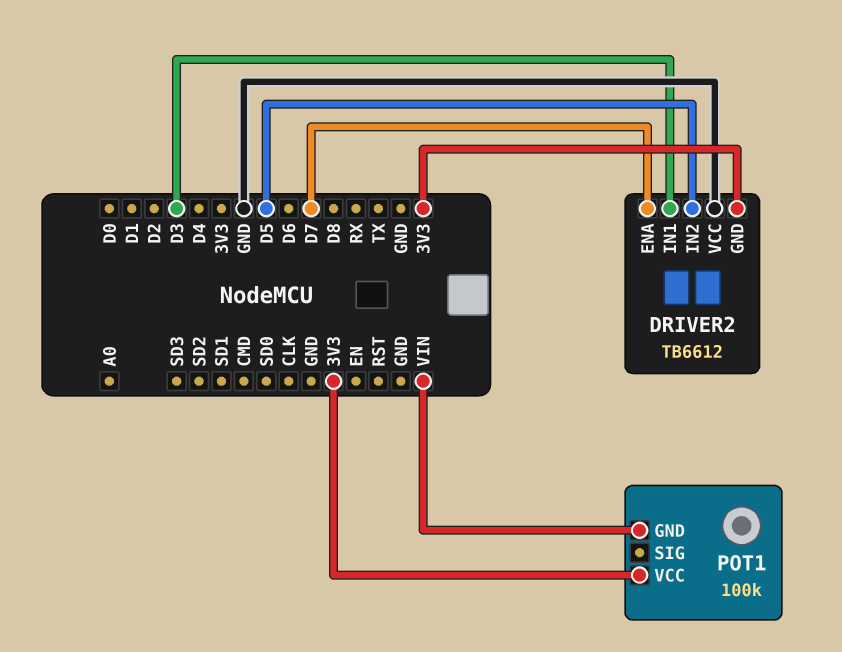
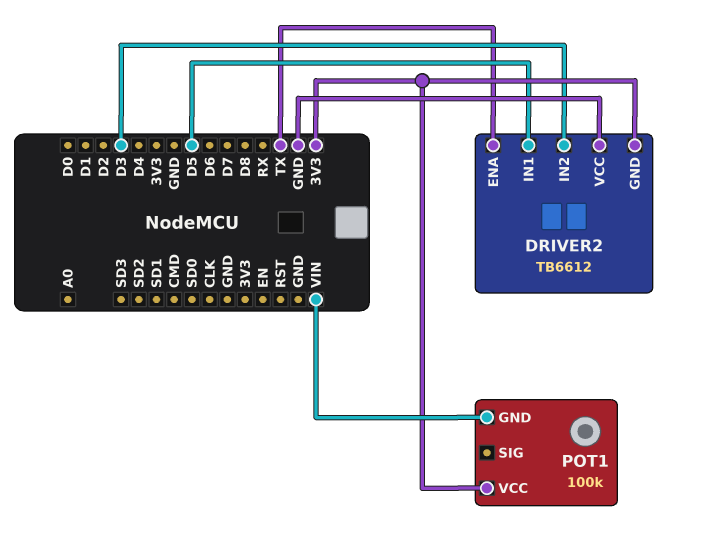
DRIVER2 pin ENA: D7 -> TX
DRIVER2 pin IN1: D3 -> D5
DRIVER2 pin IN2: D5 -> D3

